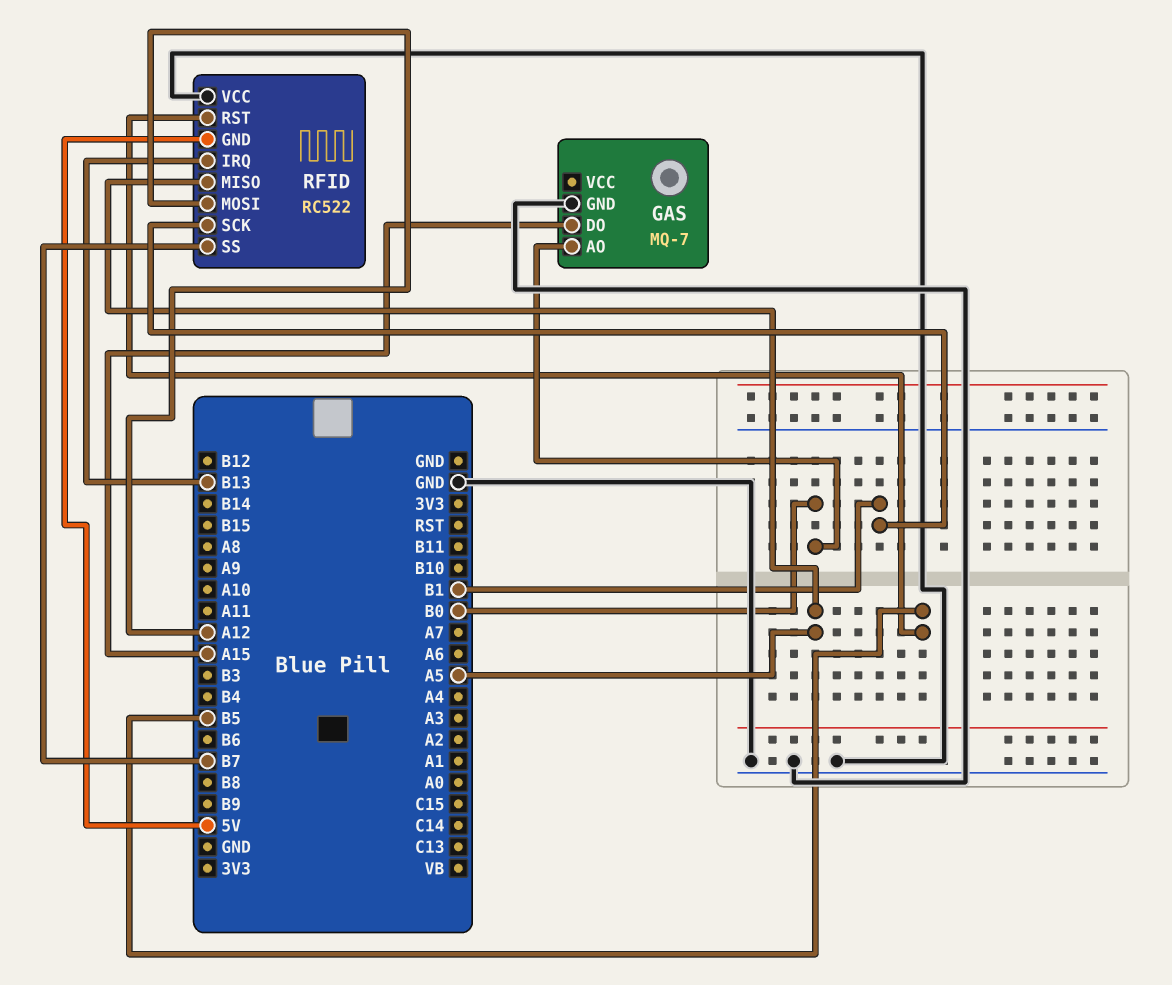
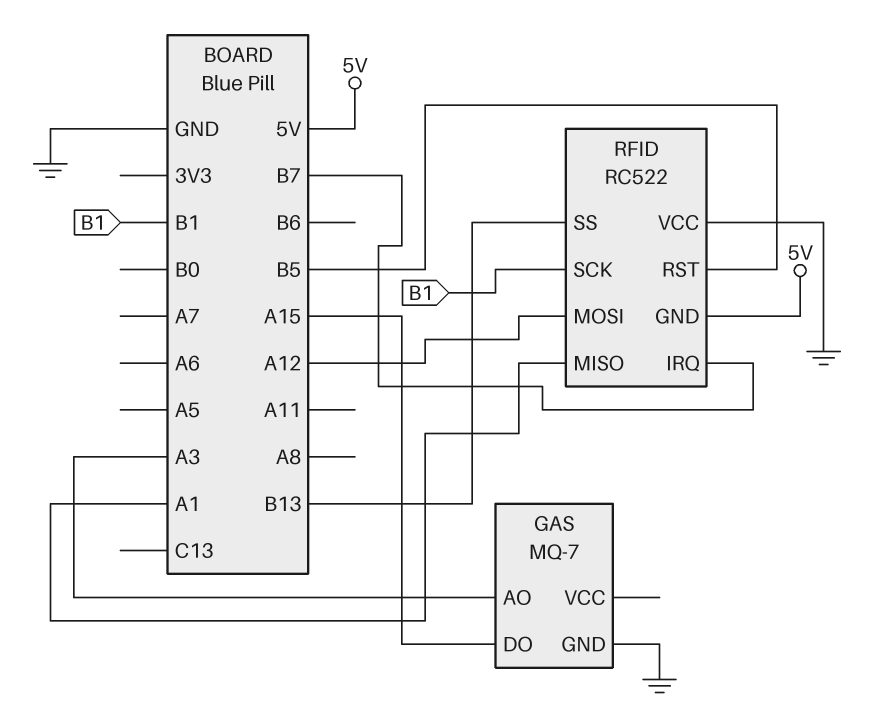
GAS pin AO: B0 -> A3
RFID pin IRQ: B13 -> B7
RFID pin MISO: A5 -> A1
RFID pin SS: B7 -> B13

